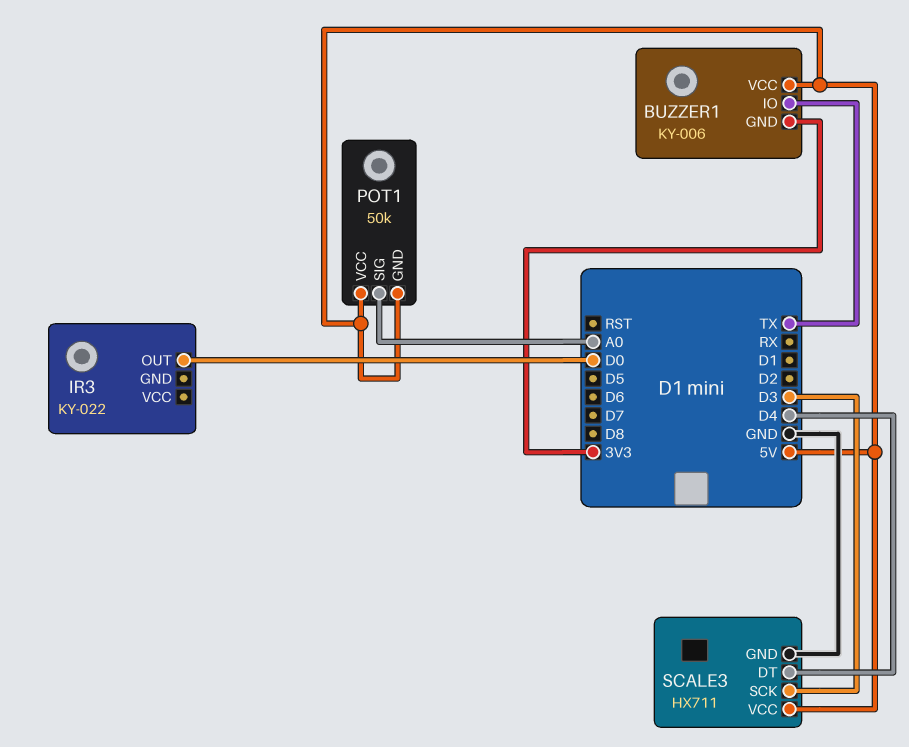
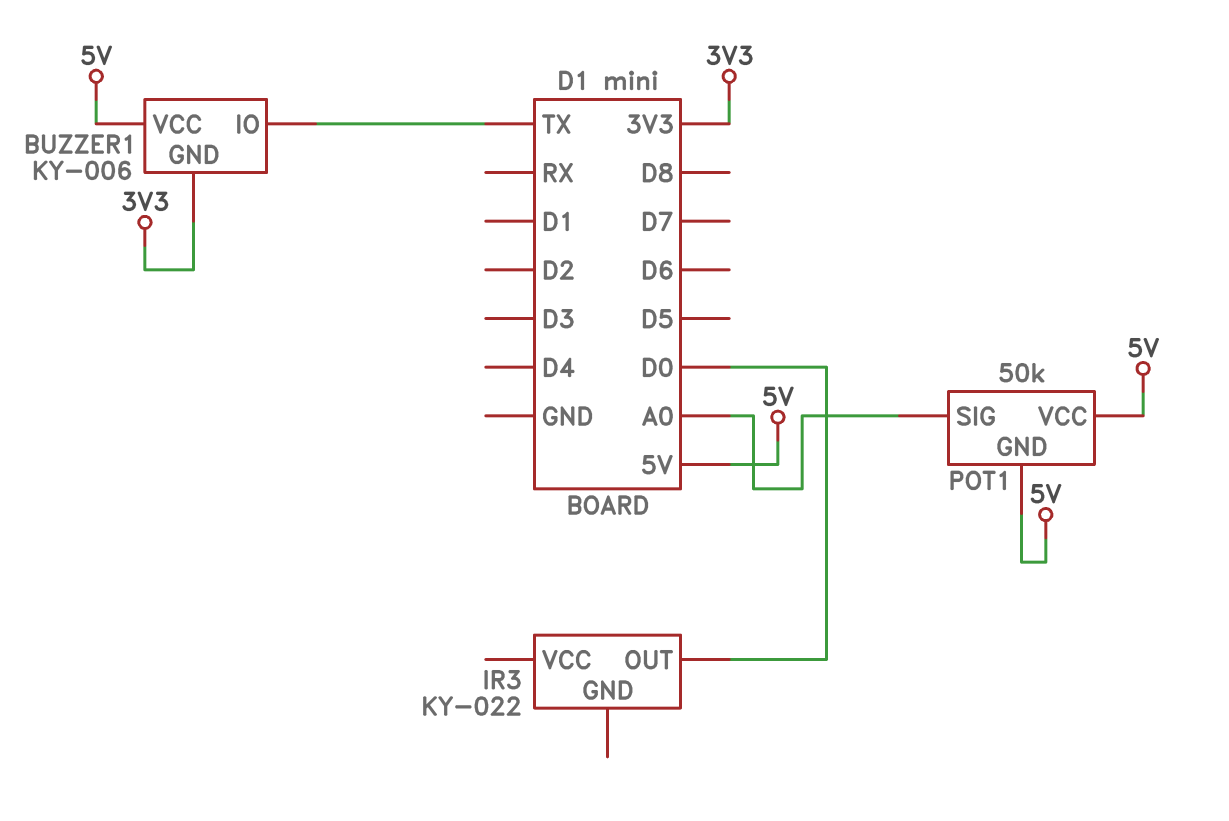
SCALE3: HX711 -> none
SCALE3 pin DT: D4 -> none
SCALE3 pin GND: GND -> none
SCALE3 pin SCK: D3 -> none
SCALE3 pin VCC: 5V -> none

